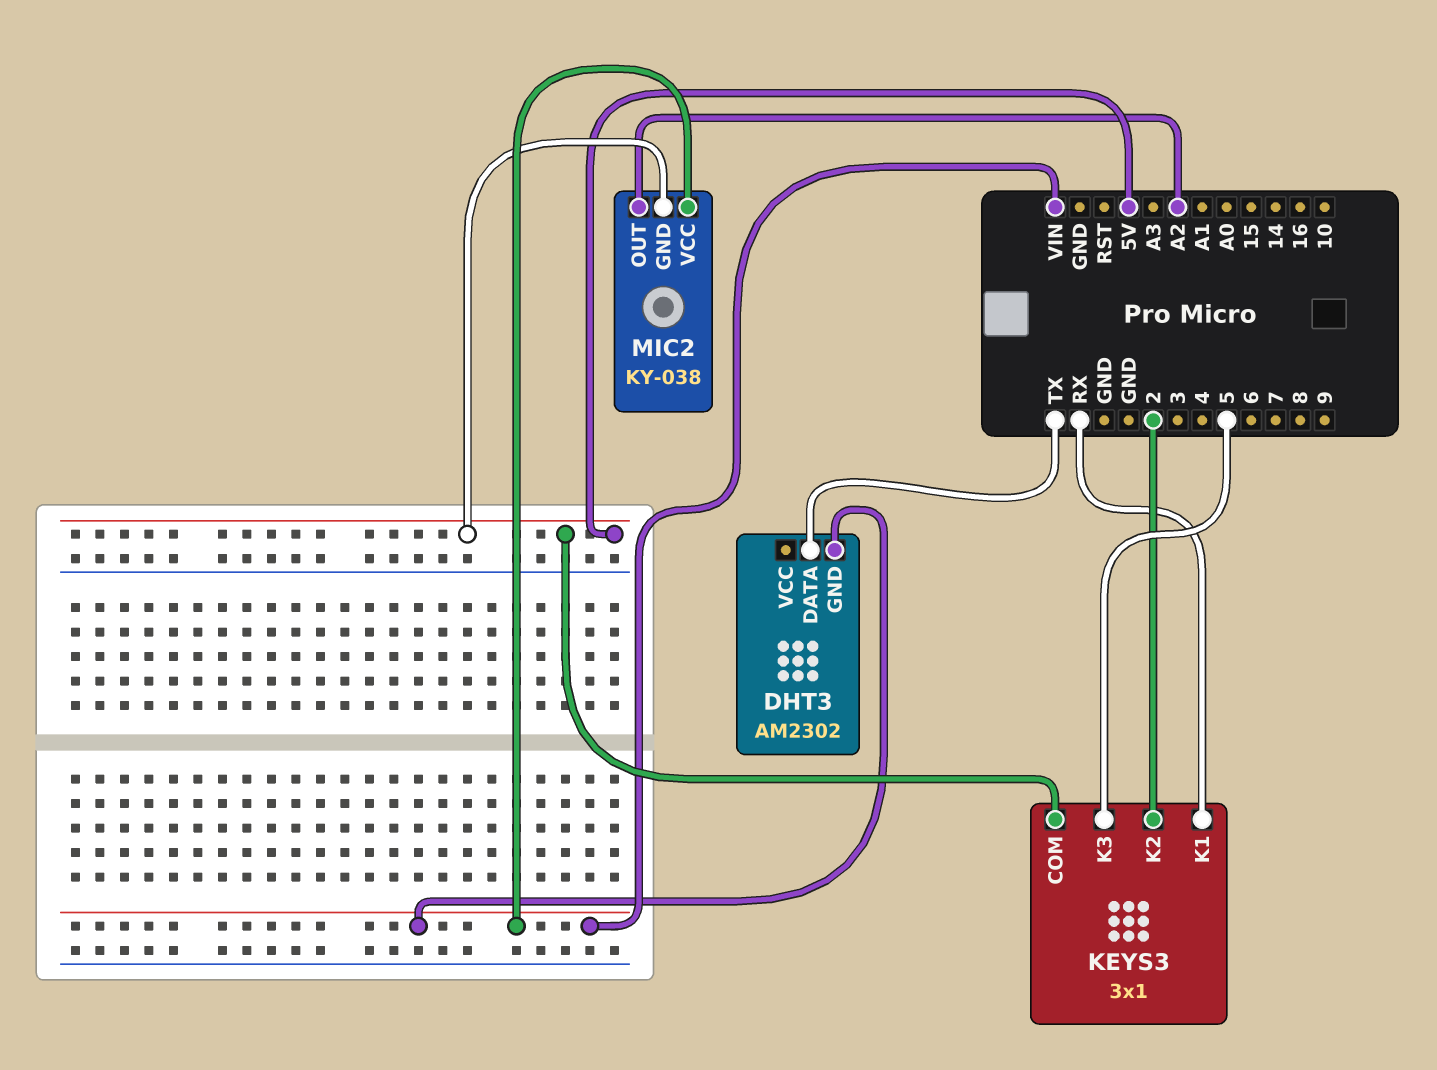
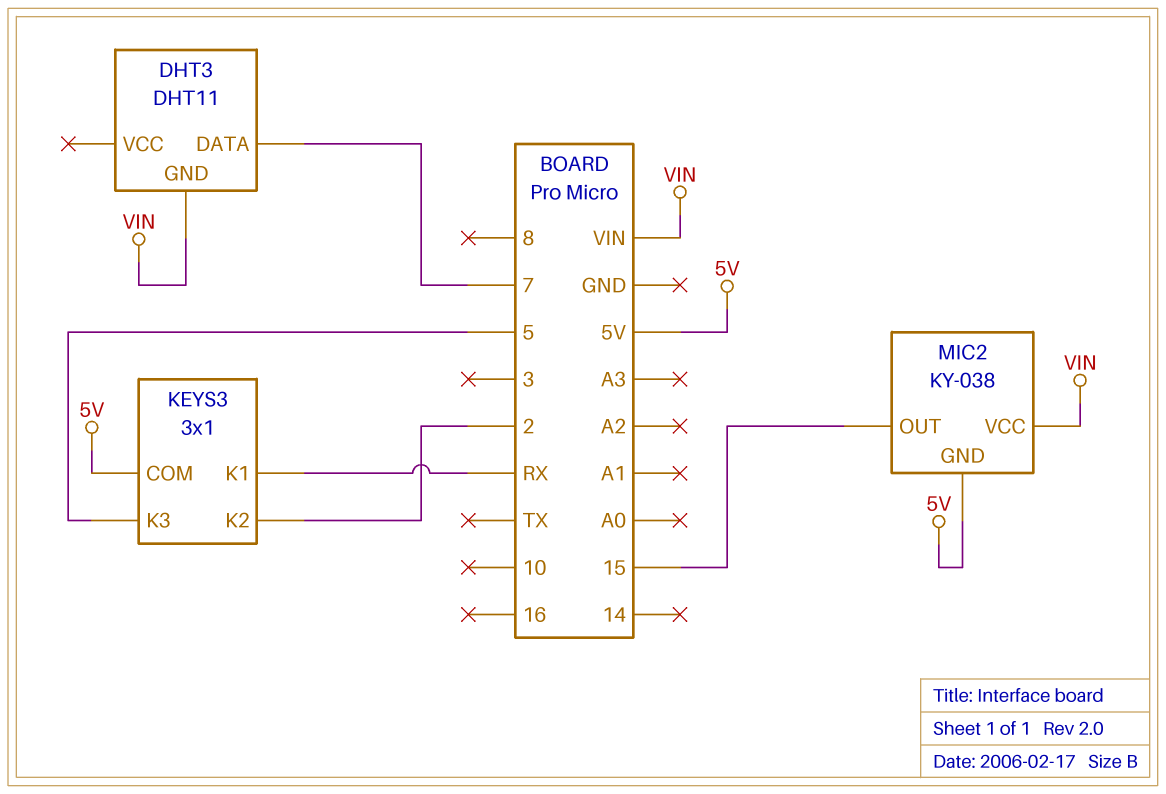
DHT3: AM2302 -> DHT11
DHT3 pin DATA: TX -> 7
MIC2 pin OUT: A2 -> 15

